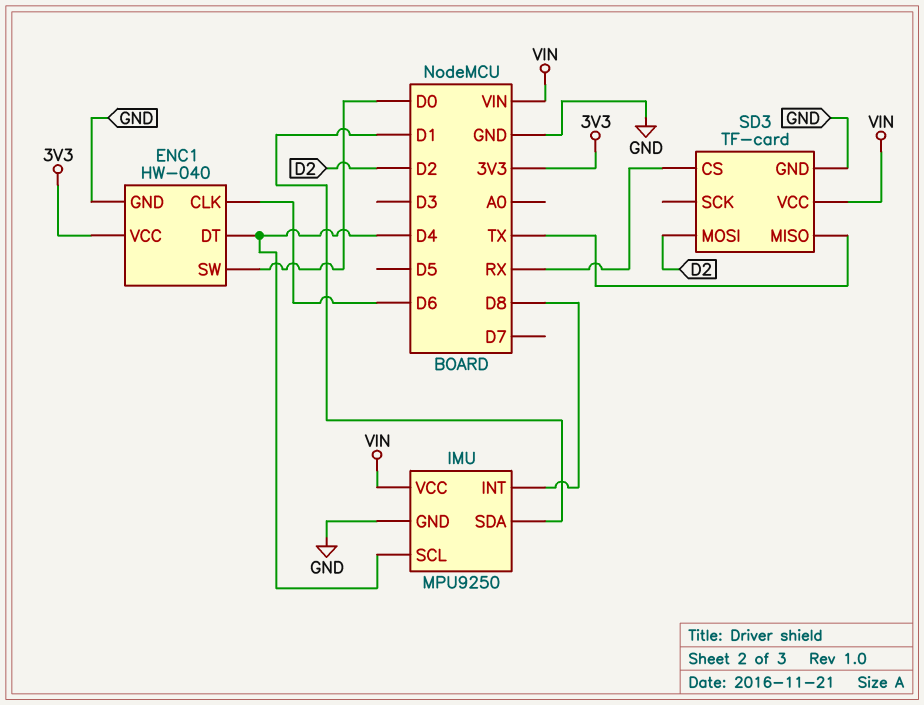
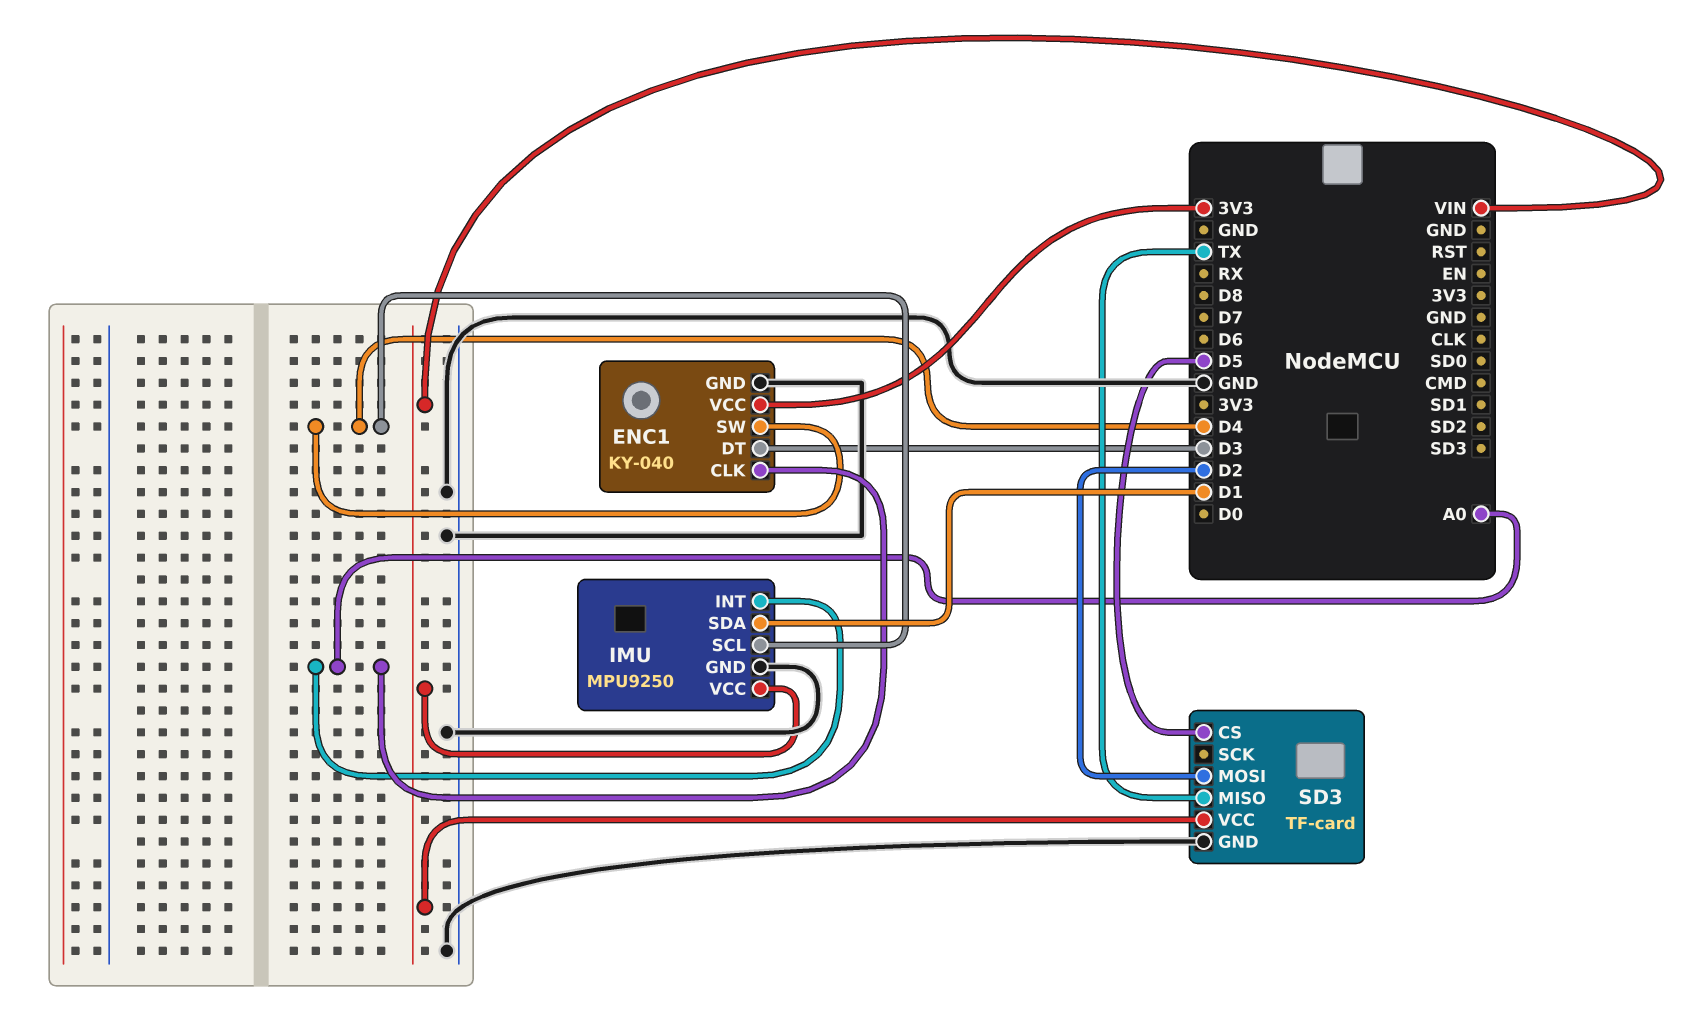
ENC1: HW-040 -> KY-040
ENC1 pin CLK: D6 -> A0
ENC1 pin DT: D4 -> D3
ENC1 pin SW: D0 -> D4
IMU pin INT: D8 -> A0
SD3 pin CS: RX -> D5

